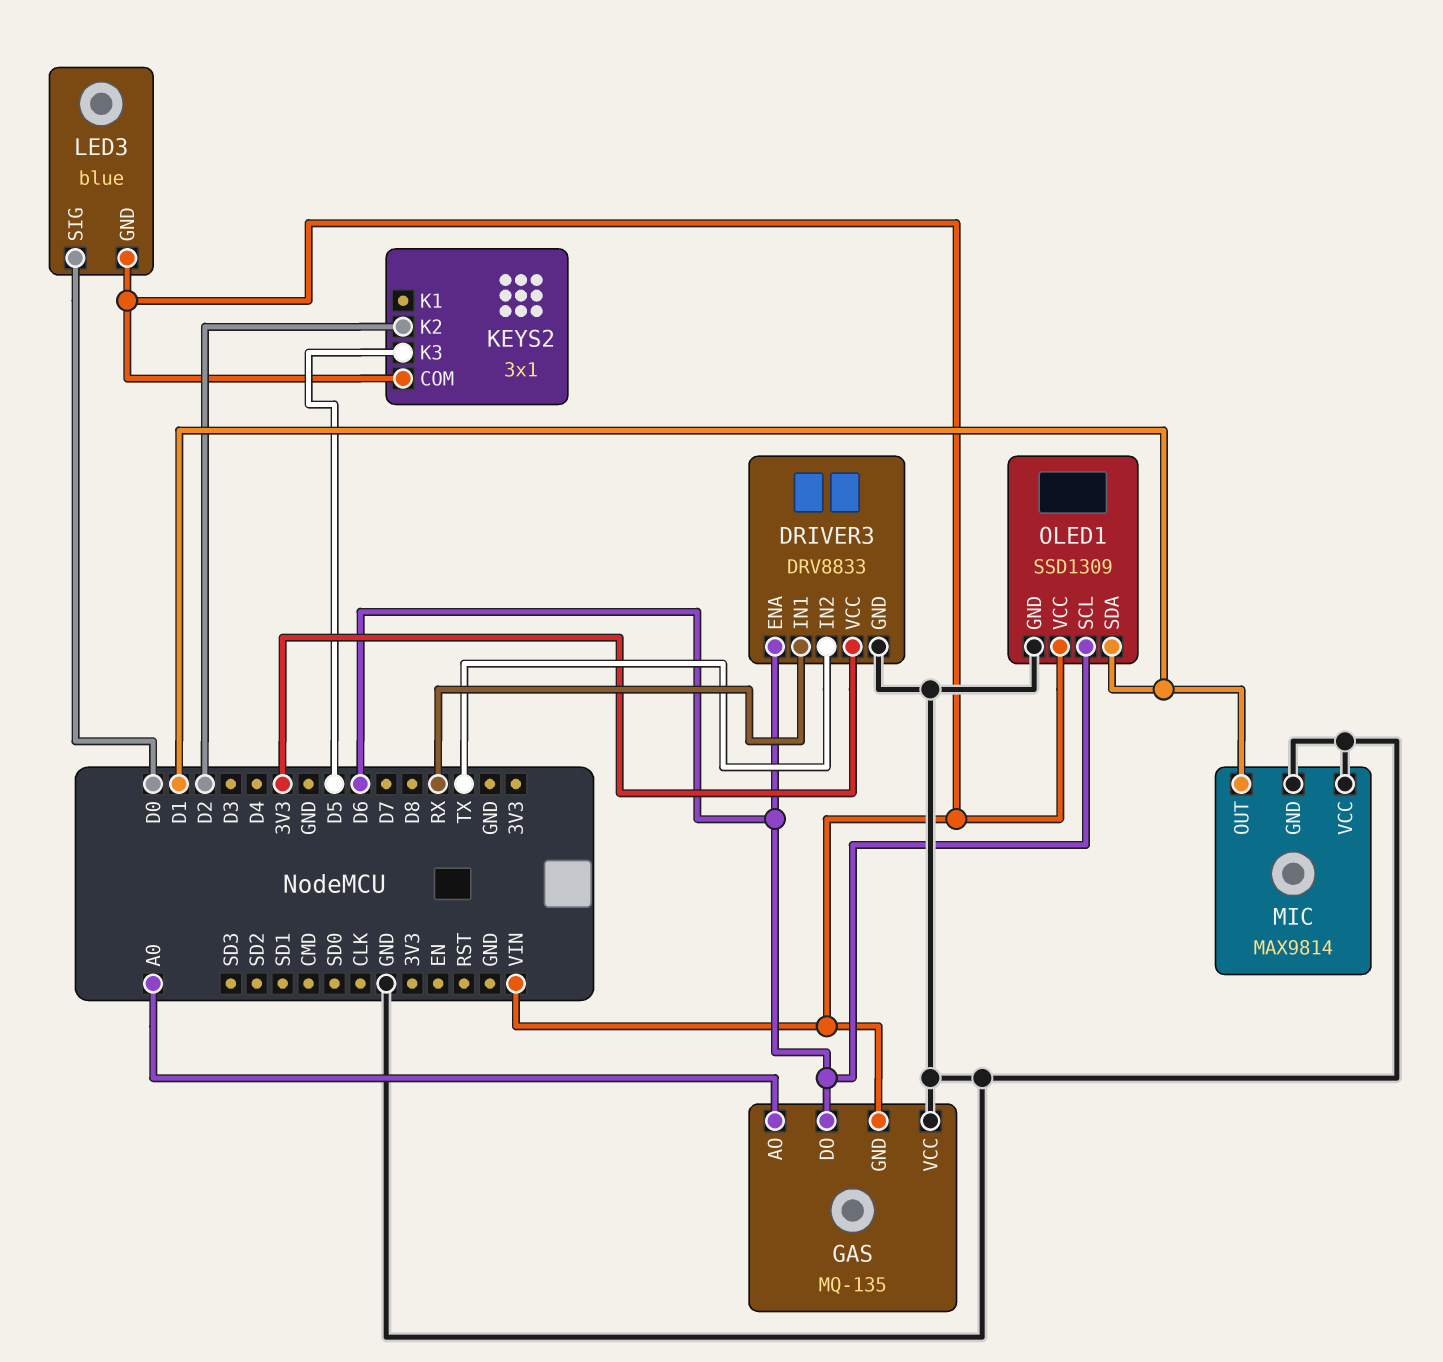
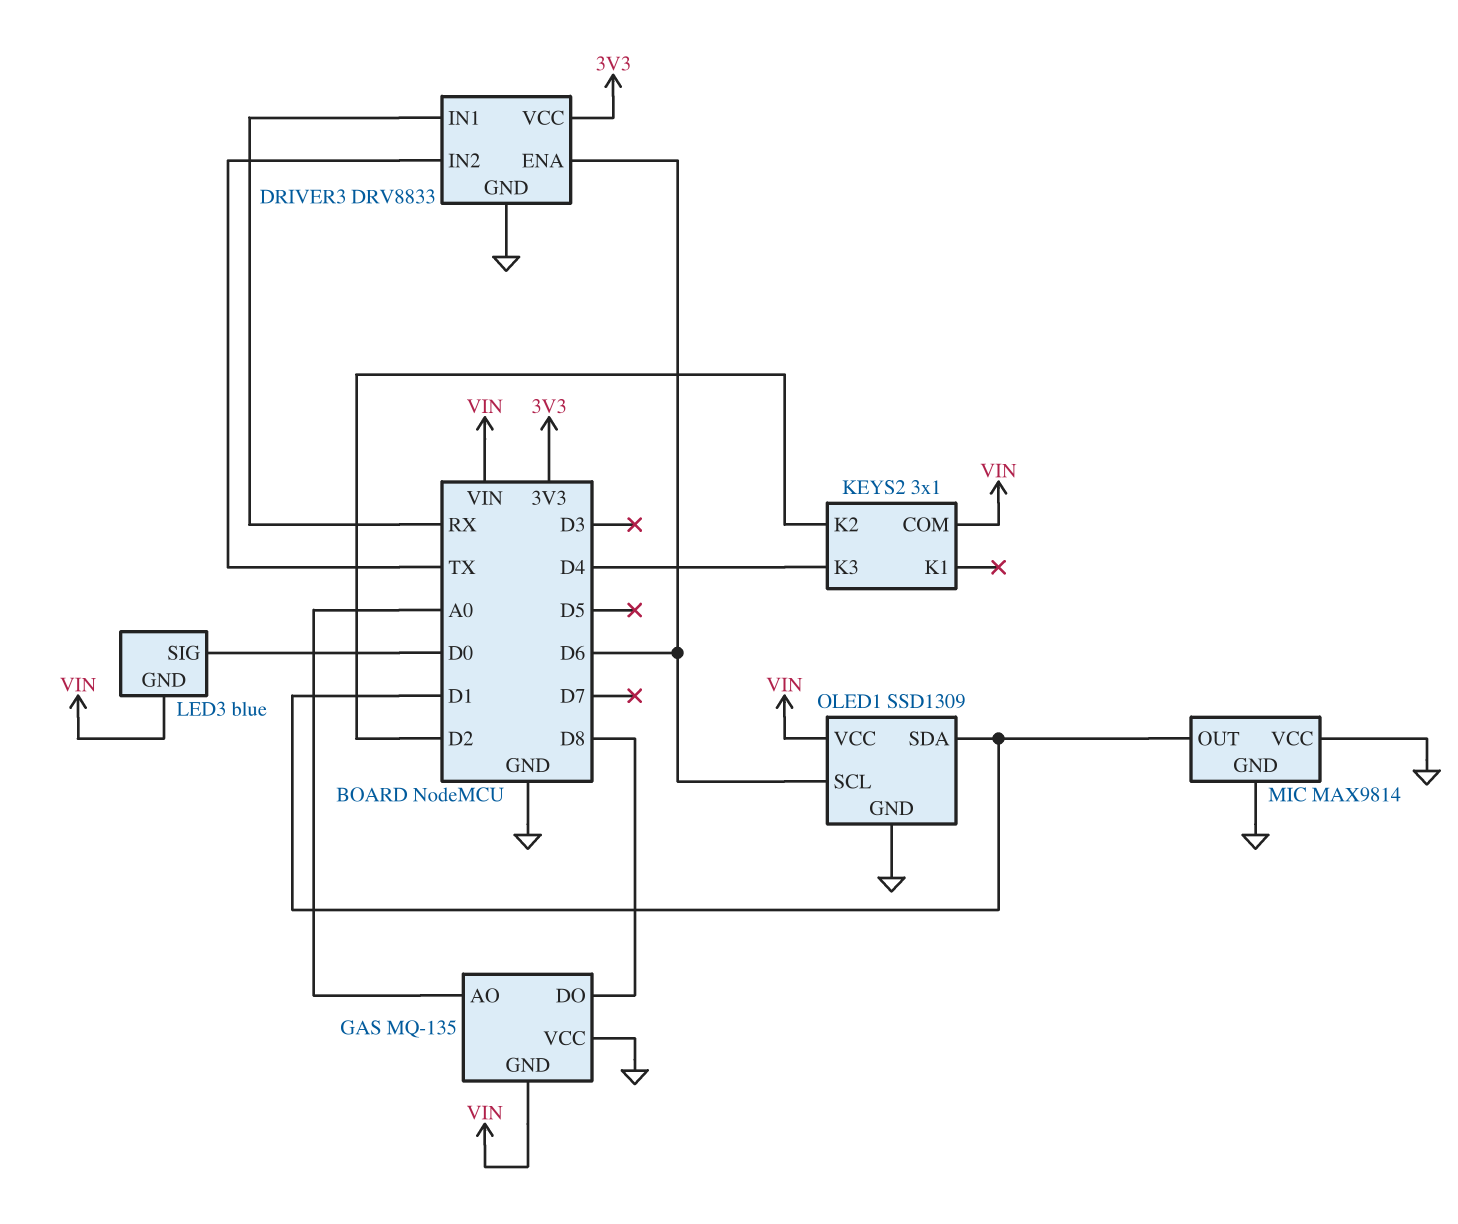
GAS pin DO: D6 -> D8
KEYS2 pin K3: D5 -> D4

